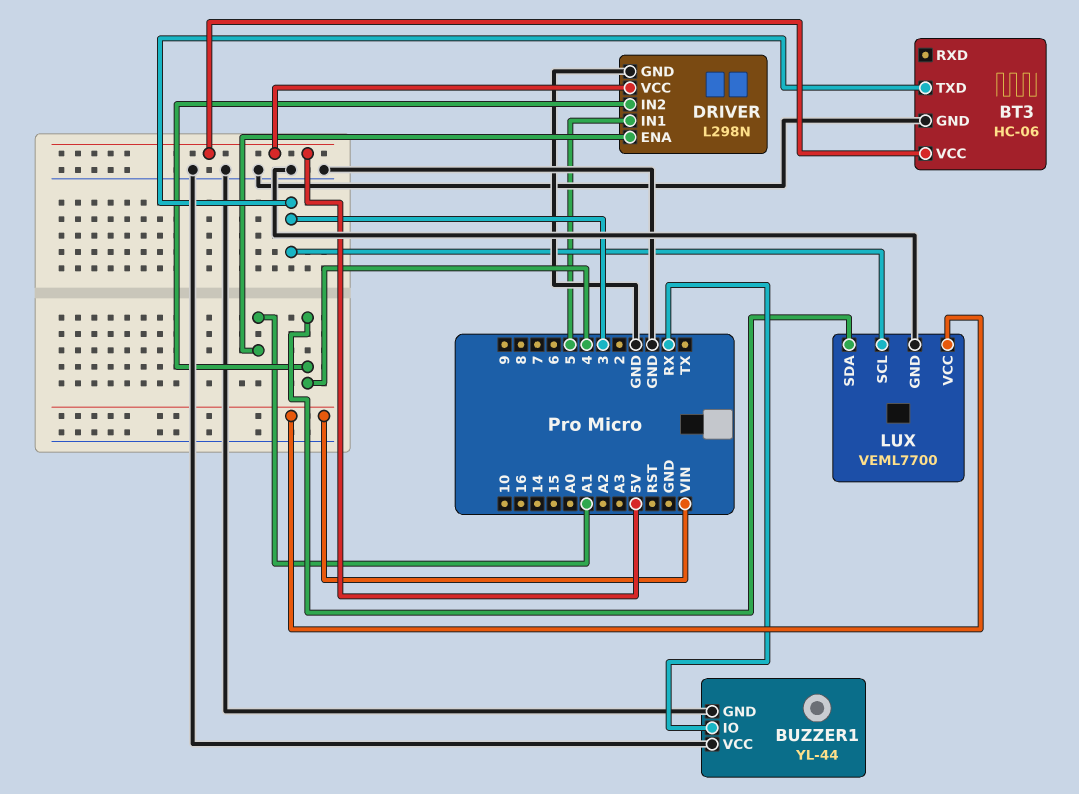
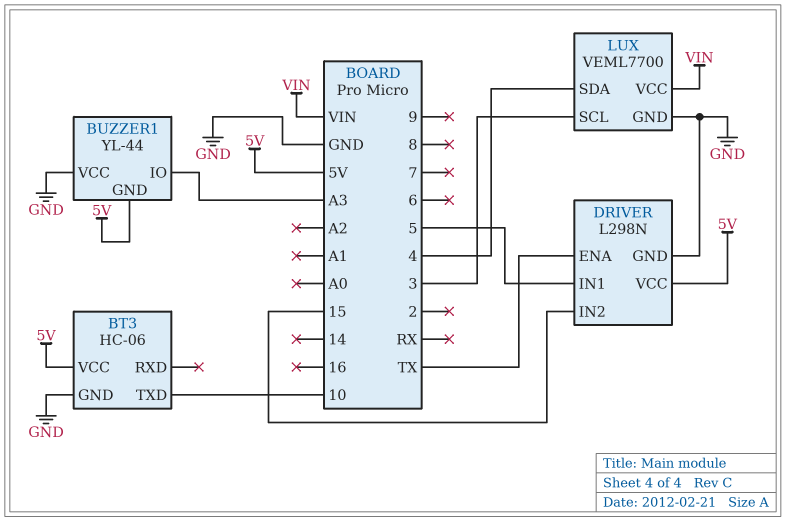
BT3 pin TXD: 3 -> 10
BUZZER1 pin GND: GND -> 5V
BUZZER1 pin IO: RX -> A3
DRIVER pin ENA: A1 -> TX
DRIVER pin IN2: 4 -> 15

